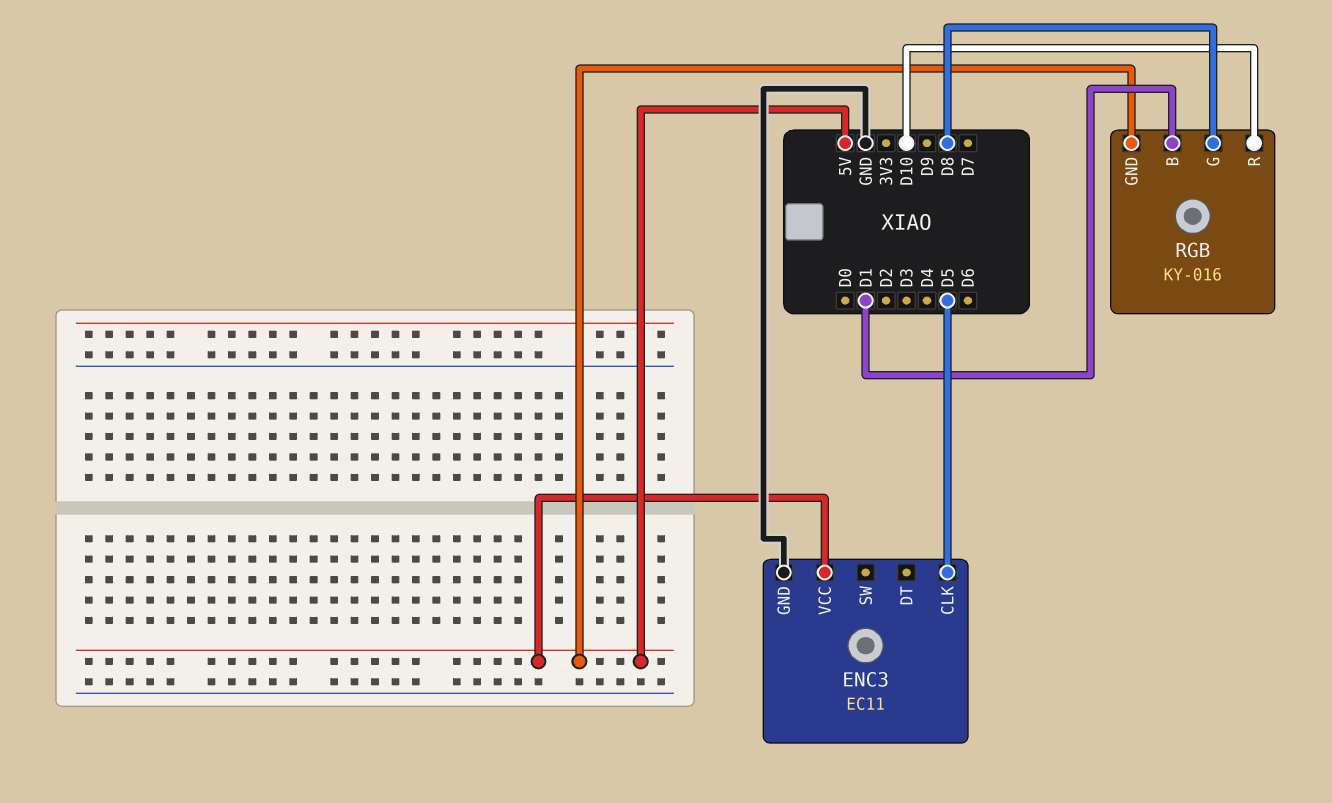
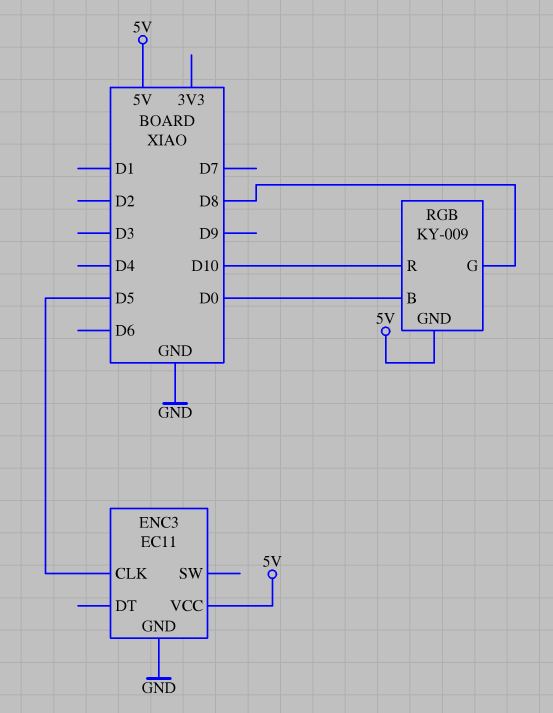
RGB: KY-016 -> KY-009
RGB pin B: D1 -> D0

